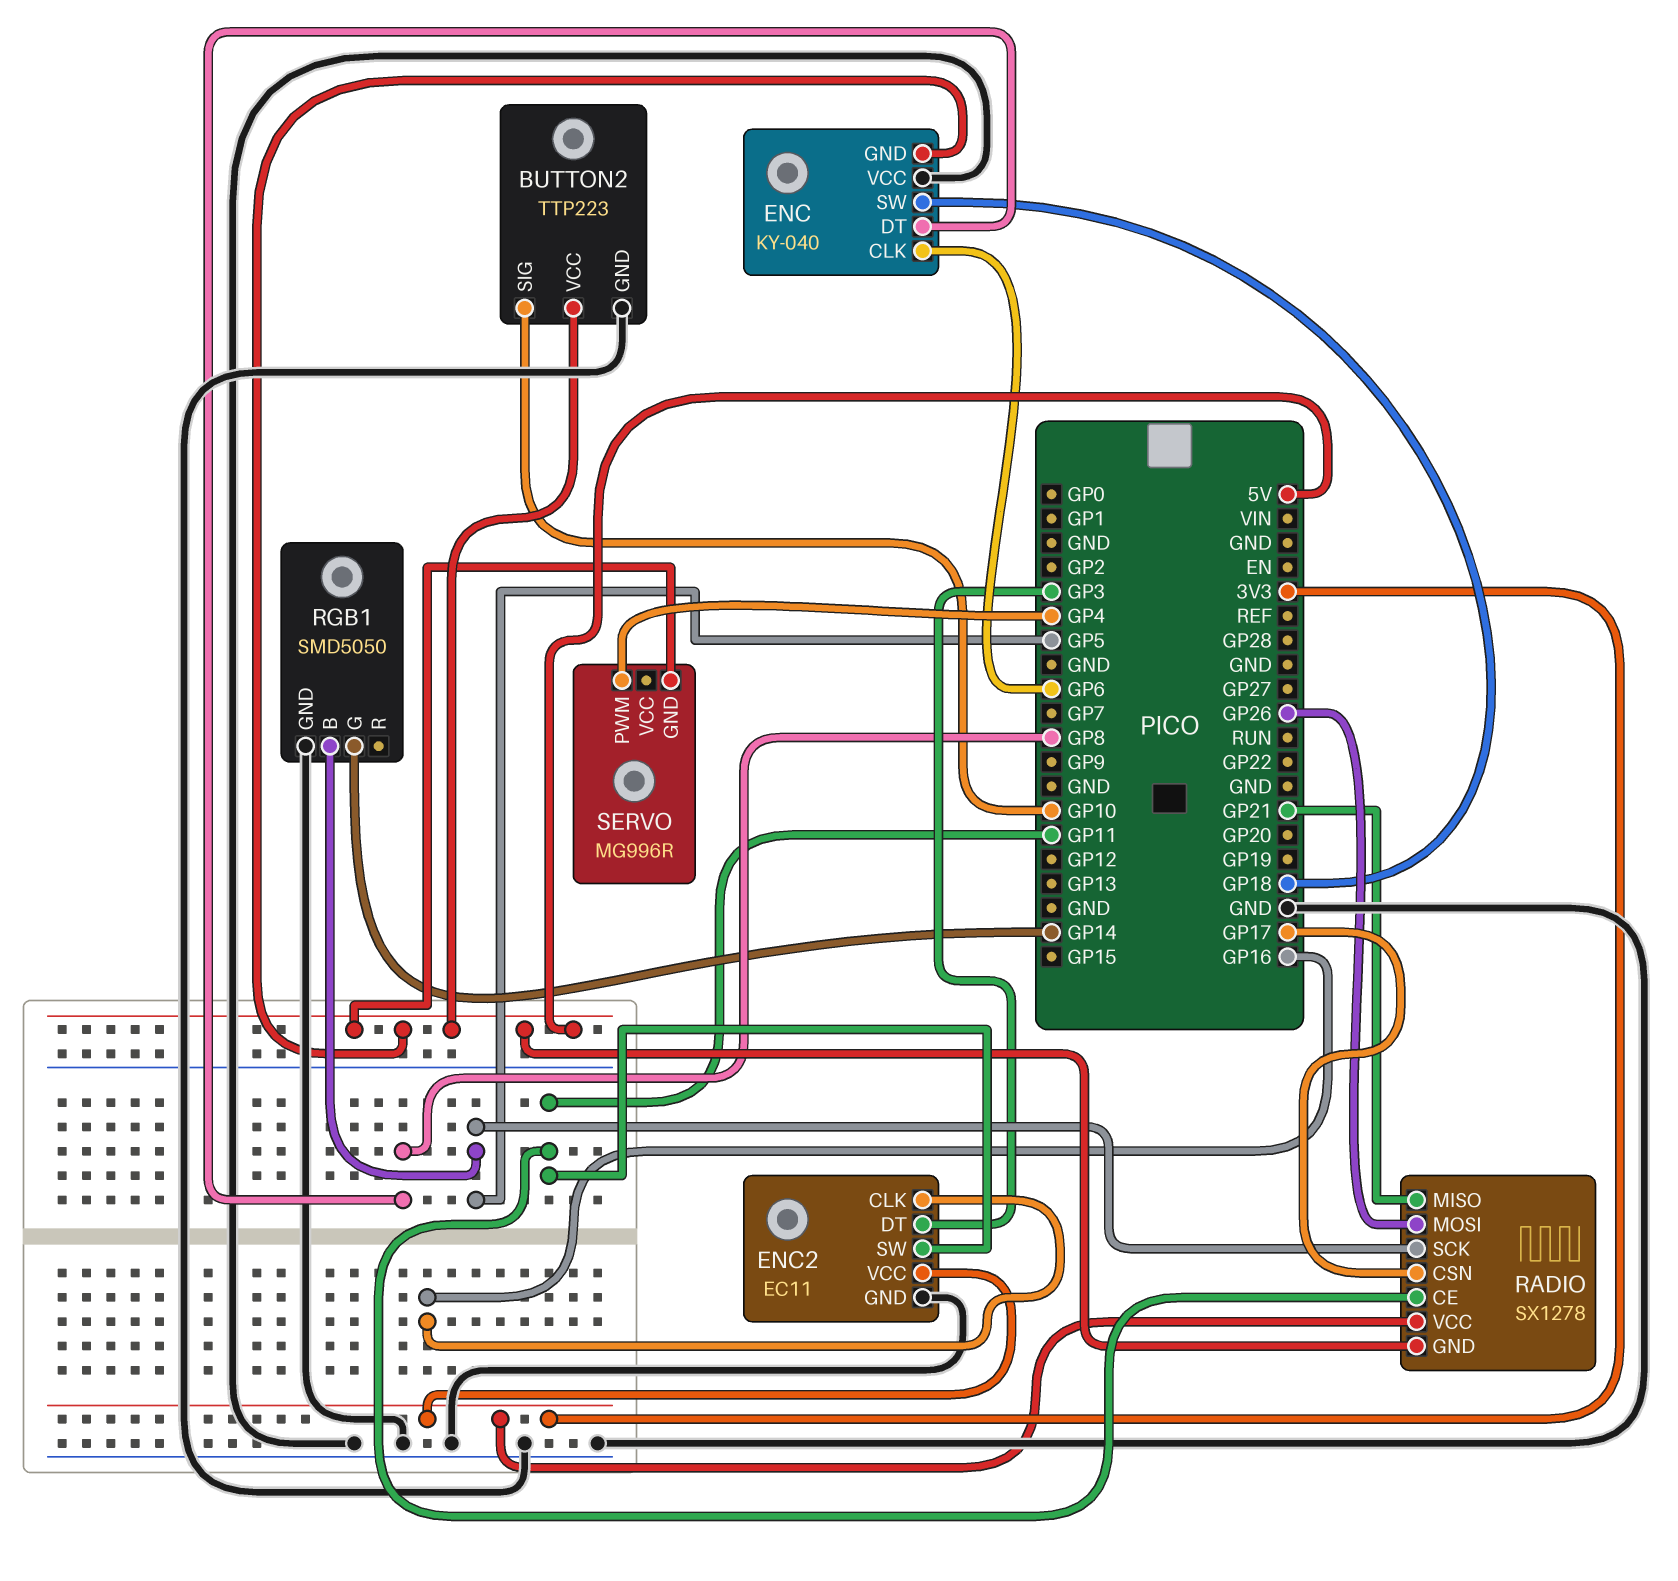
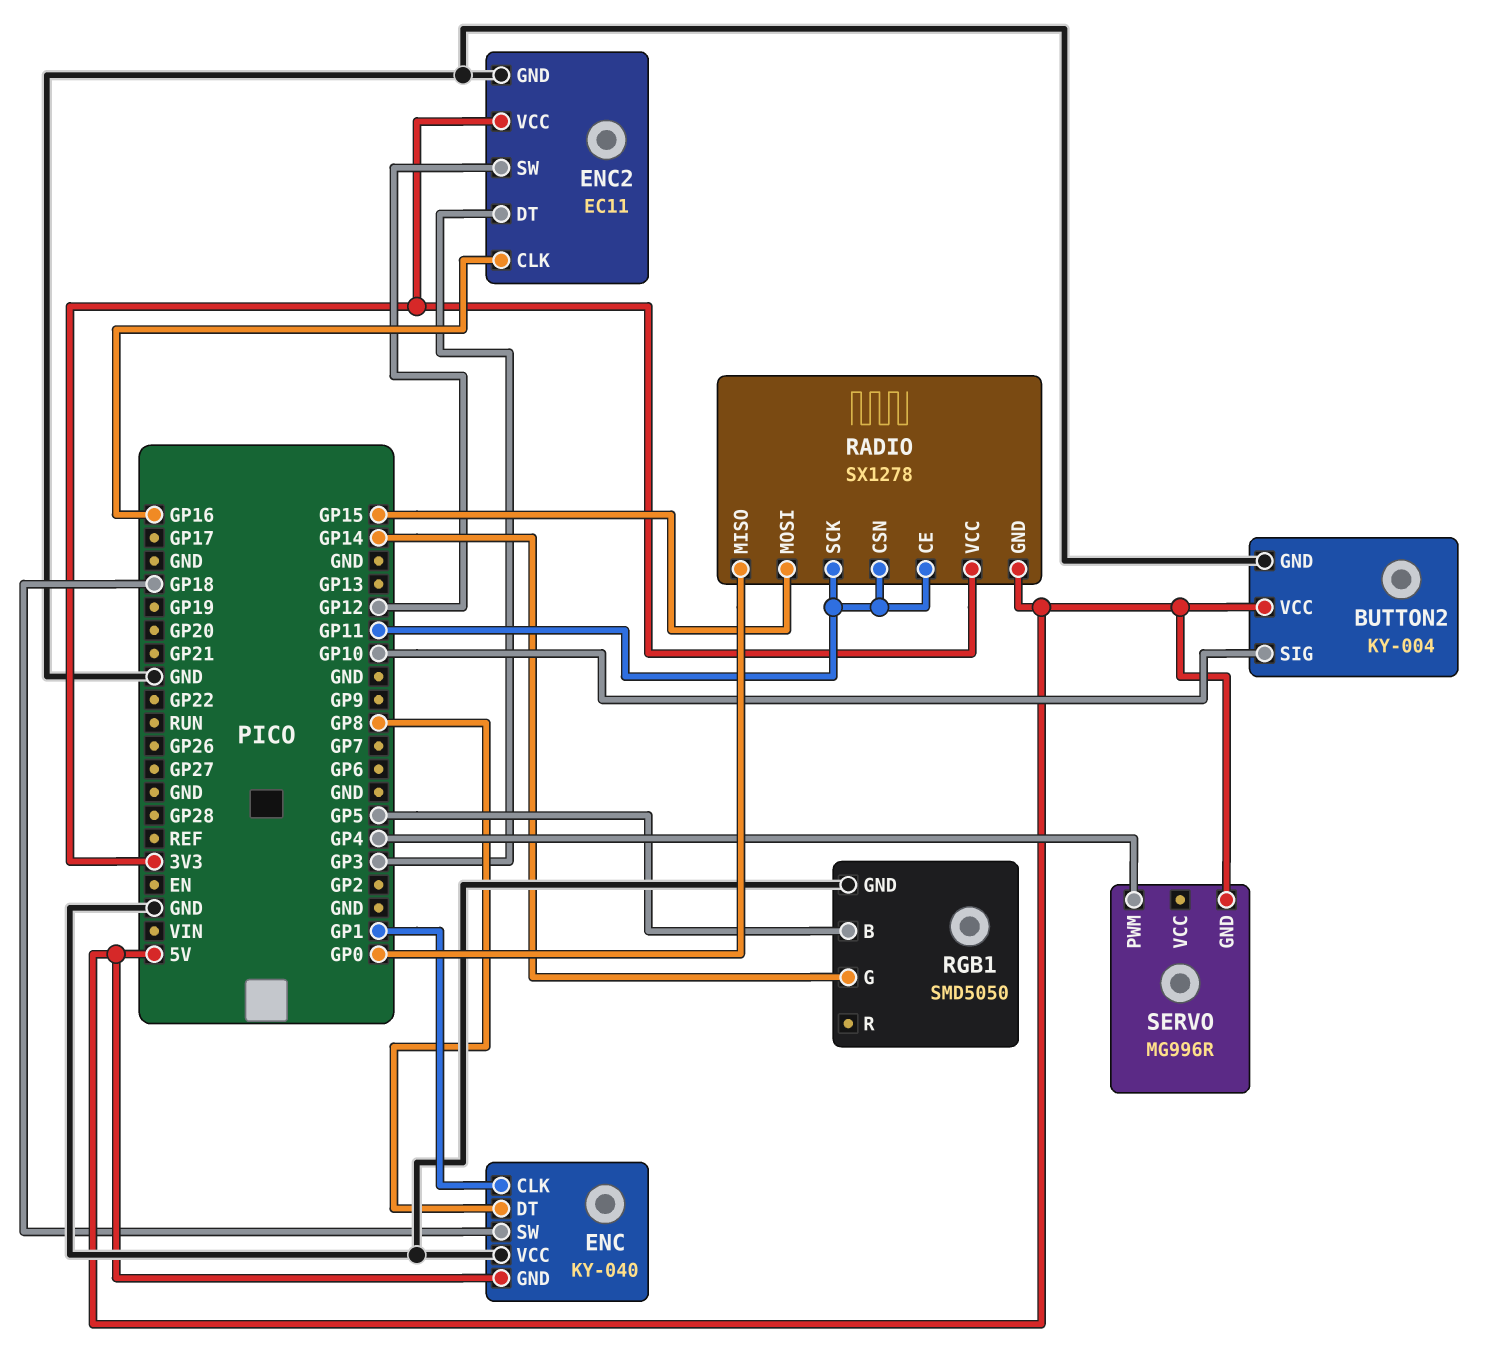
BUTTON2: TTP223 -> KY-004
ENC pin CLK: GP6 -> GP1
ENC2 pin SW: GP11 -> GP12
RADIO pin CSN: GP17 -> GP11
RADIO pin MISO: GP21 -> GP0
RADIO pin MOSI: GP26 -> GP15
RADIO pin SCK: GP5 -> GP11

